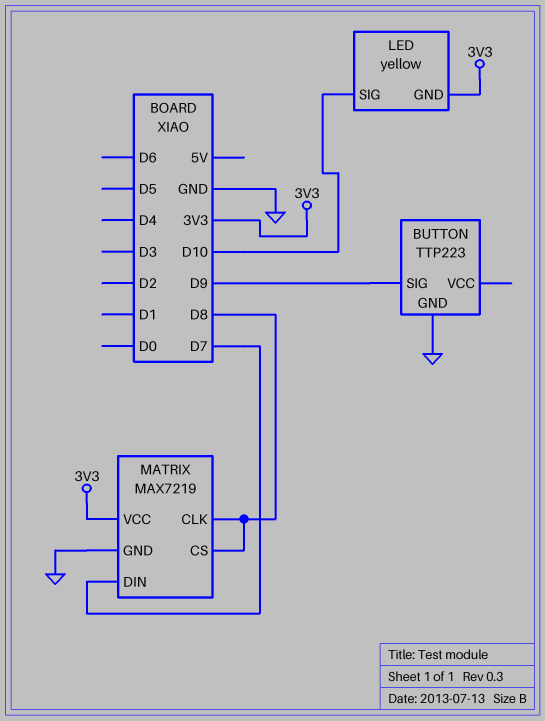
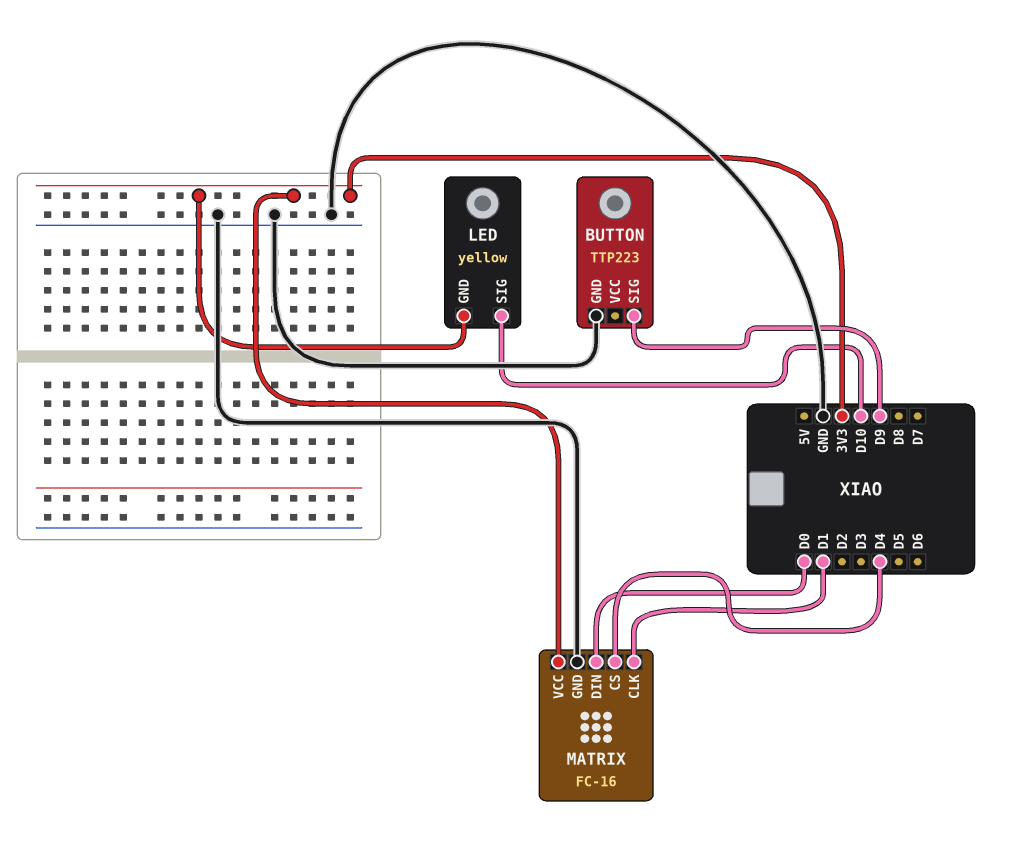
MATRIX: MAX7219 -> FC-16
MATRIX pin CLK: D8 -> D1
MATRIX pin CS: D8 -> D4
MATRIX pin DIN: D7 -> D0

